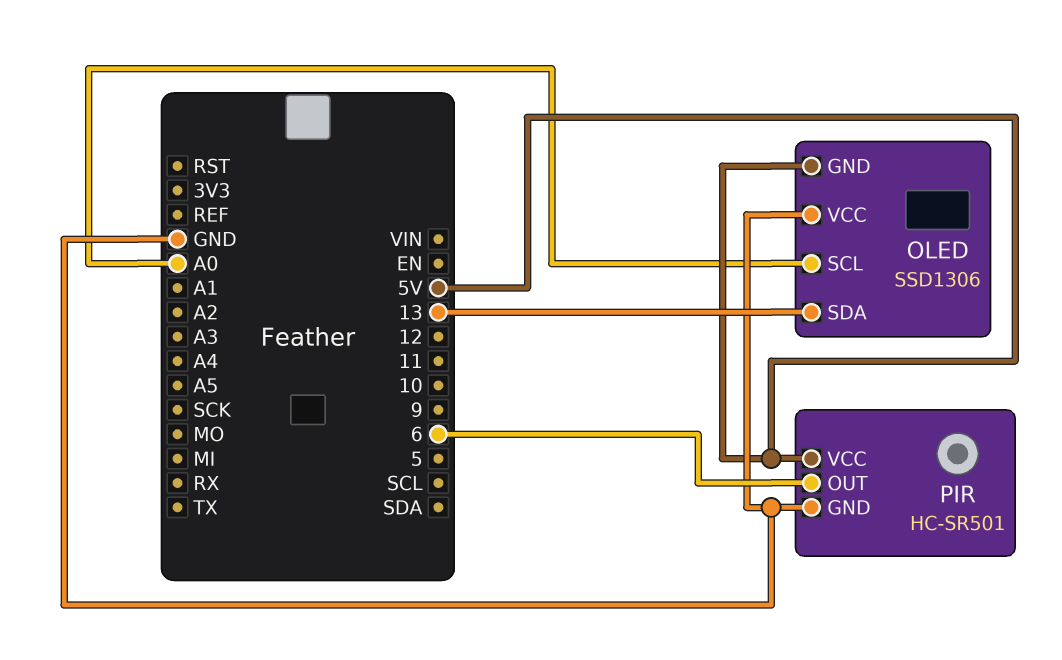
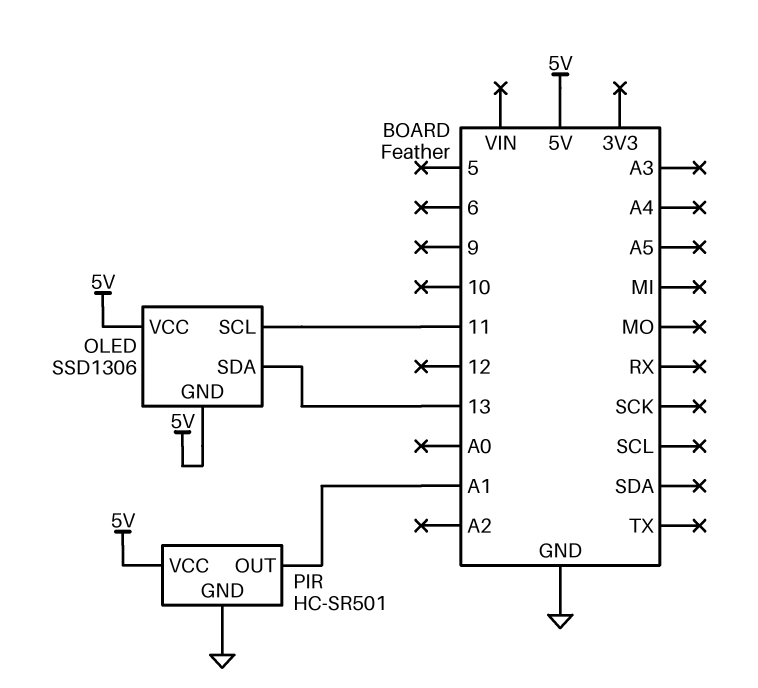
OLED pin SCL: A0 -> 11
OLED pin VCC: GND -> 5V
PIR pin OUT: 6 -> A1

